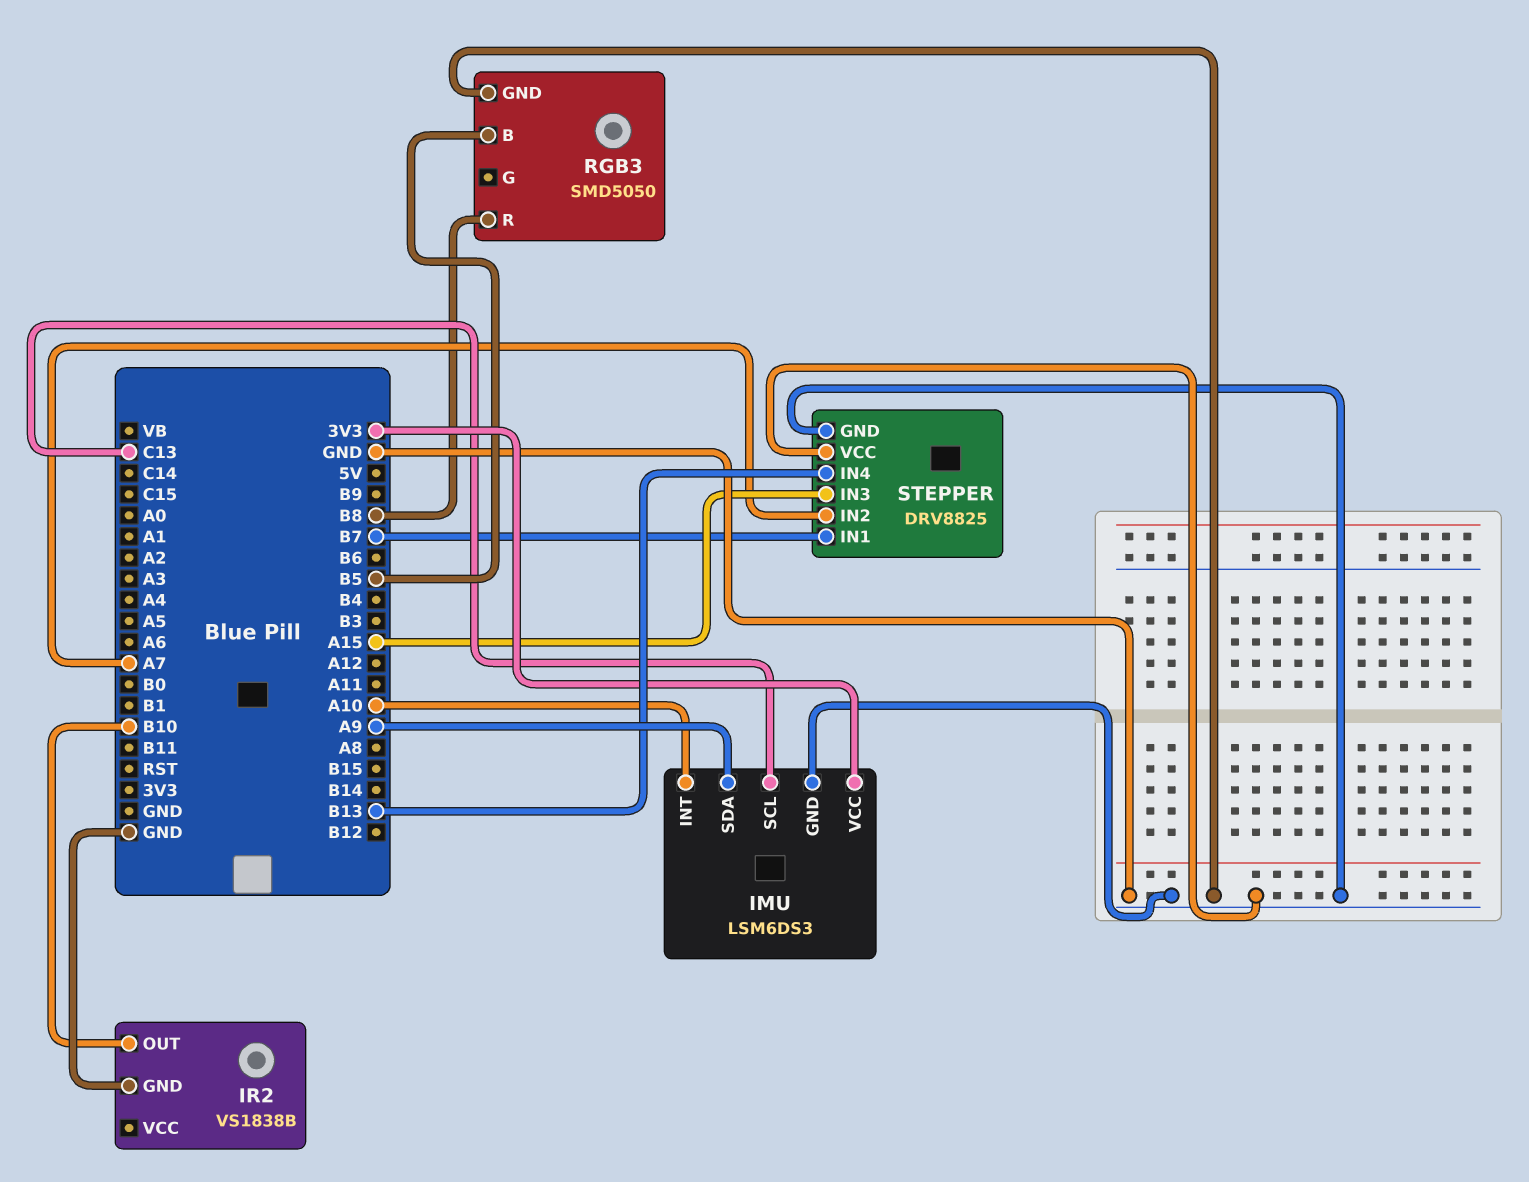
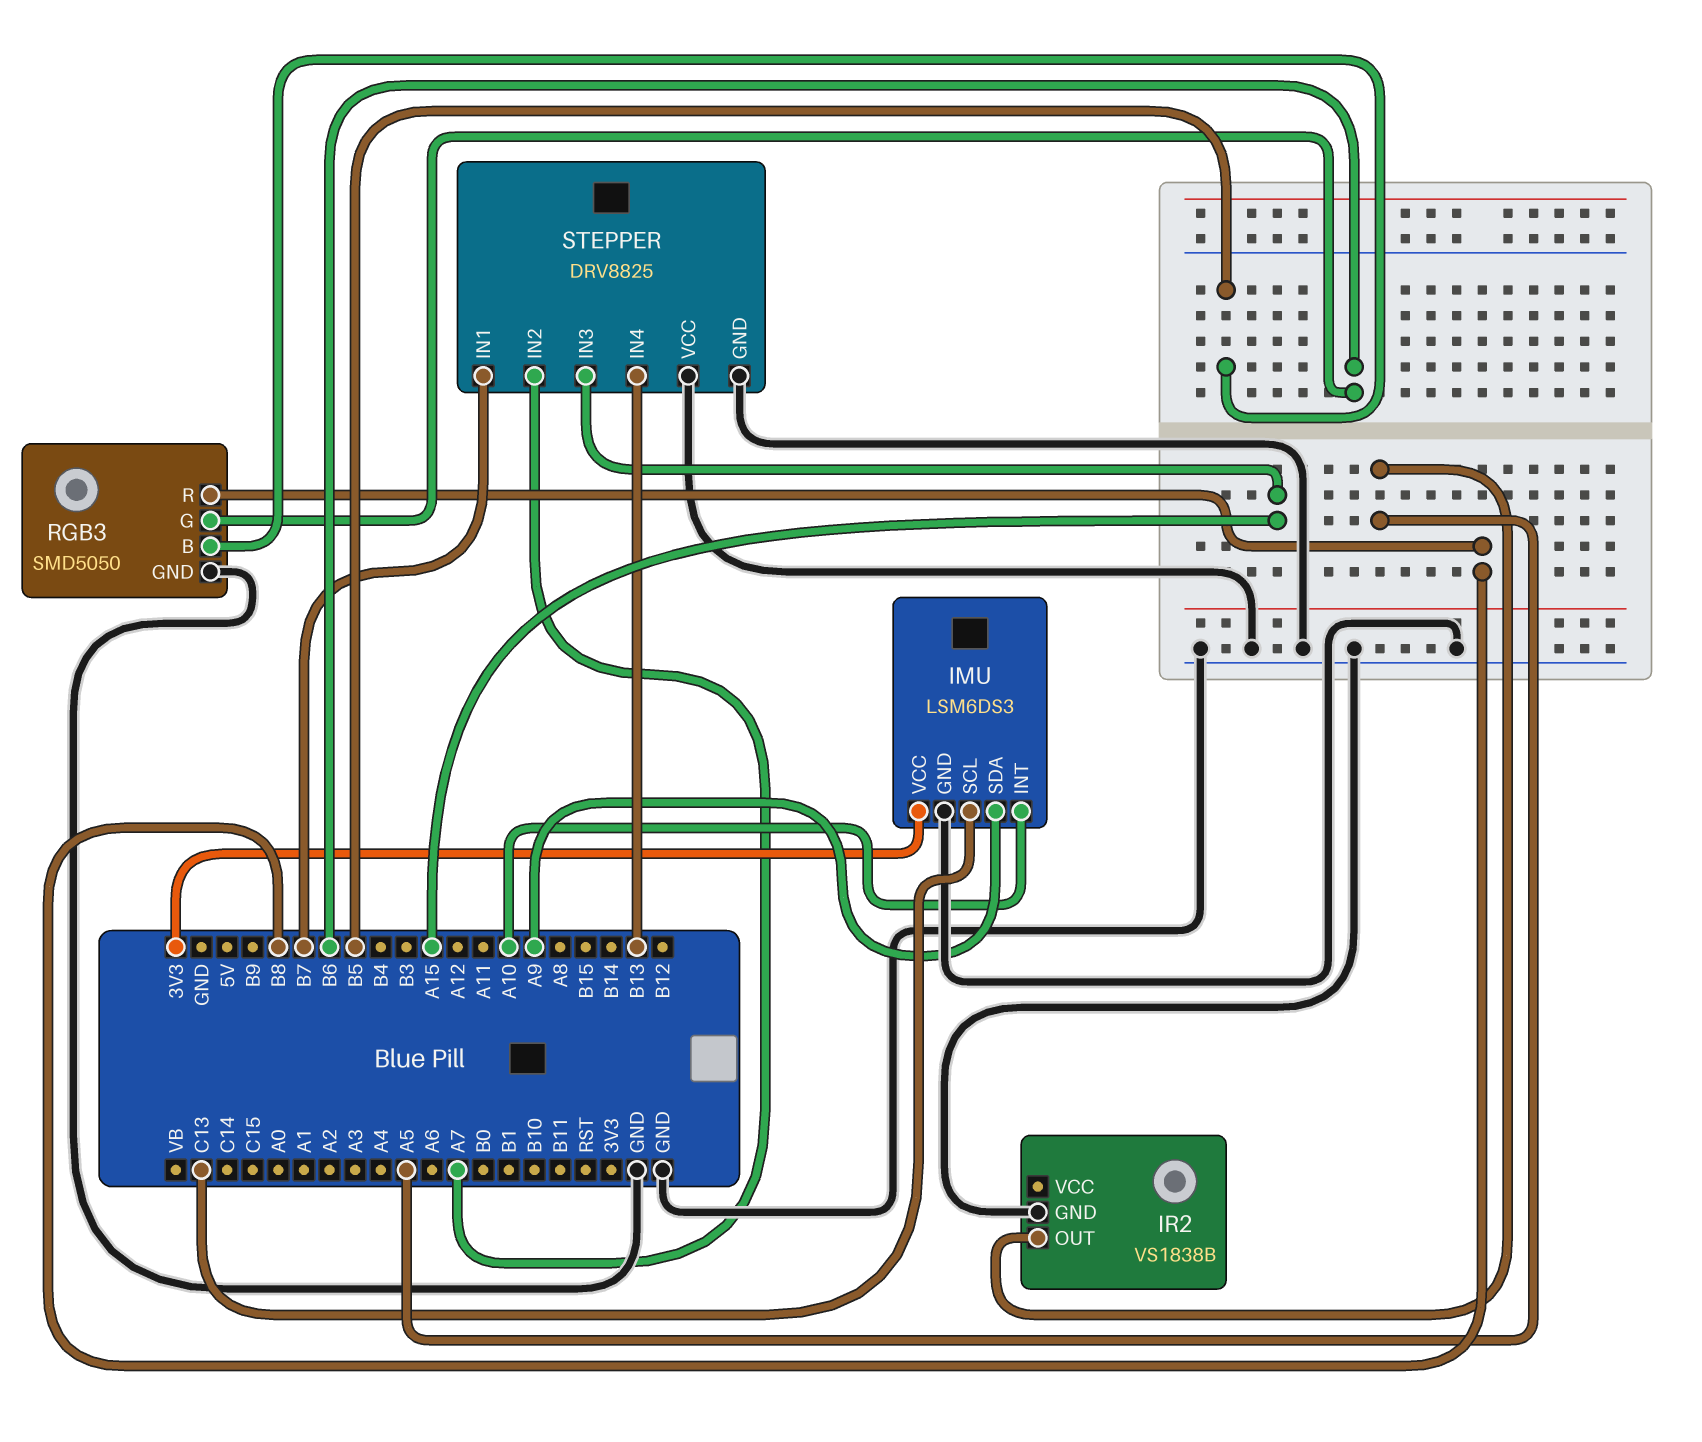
IR2 pin OUT: B10 -> A5
RGB3 pin G: none -> B6

